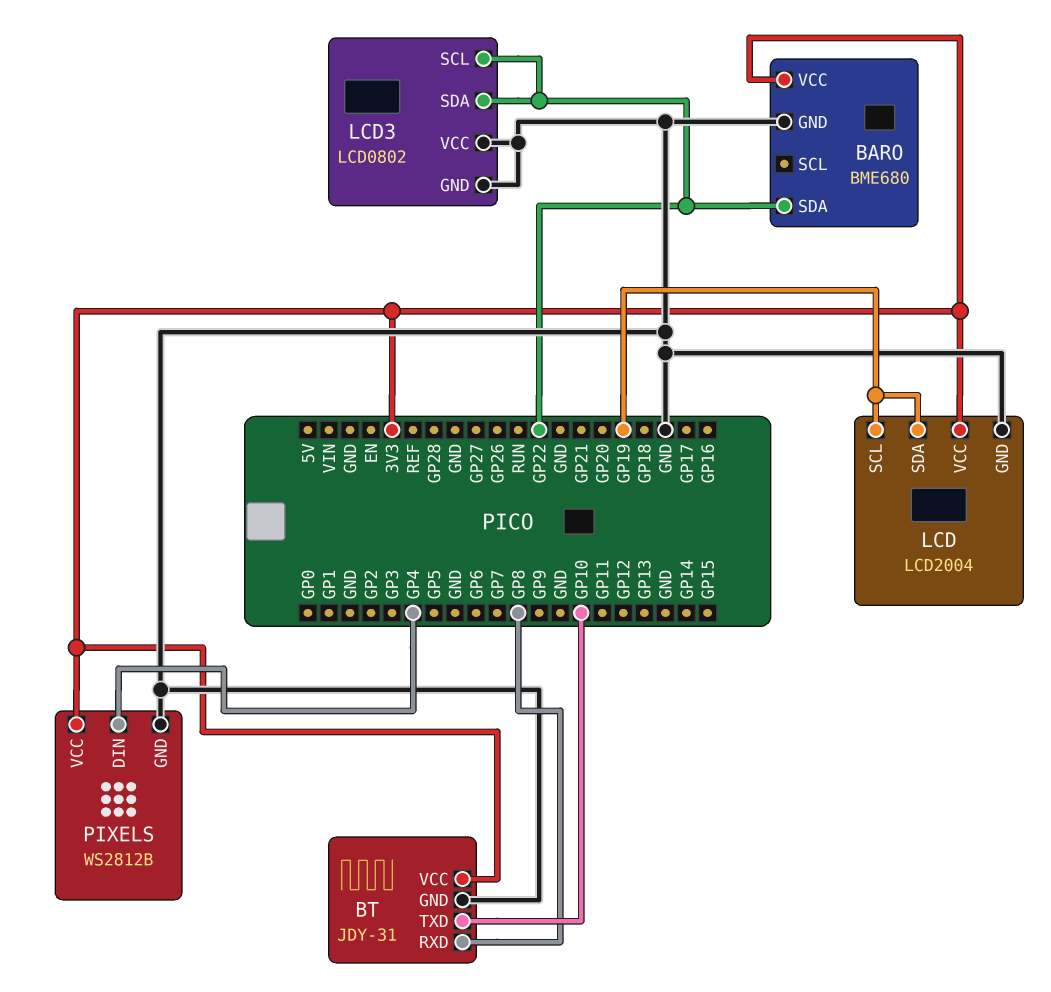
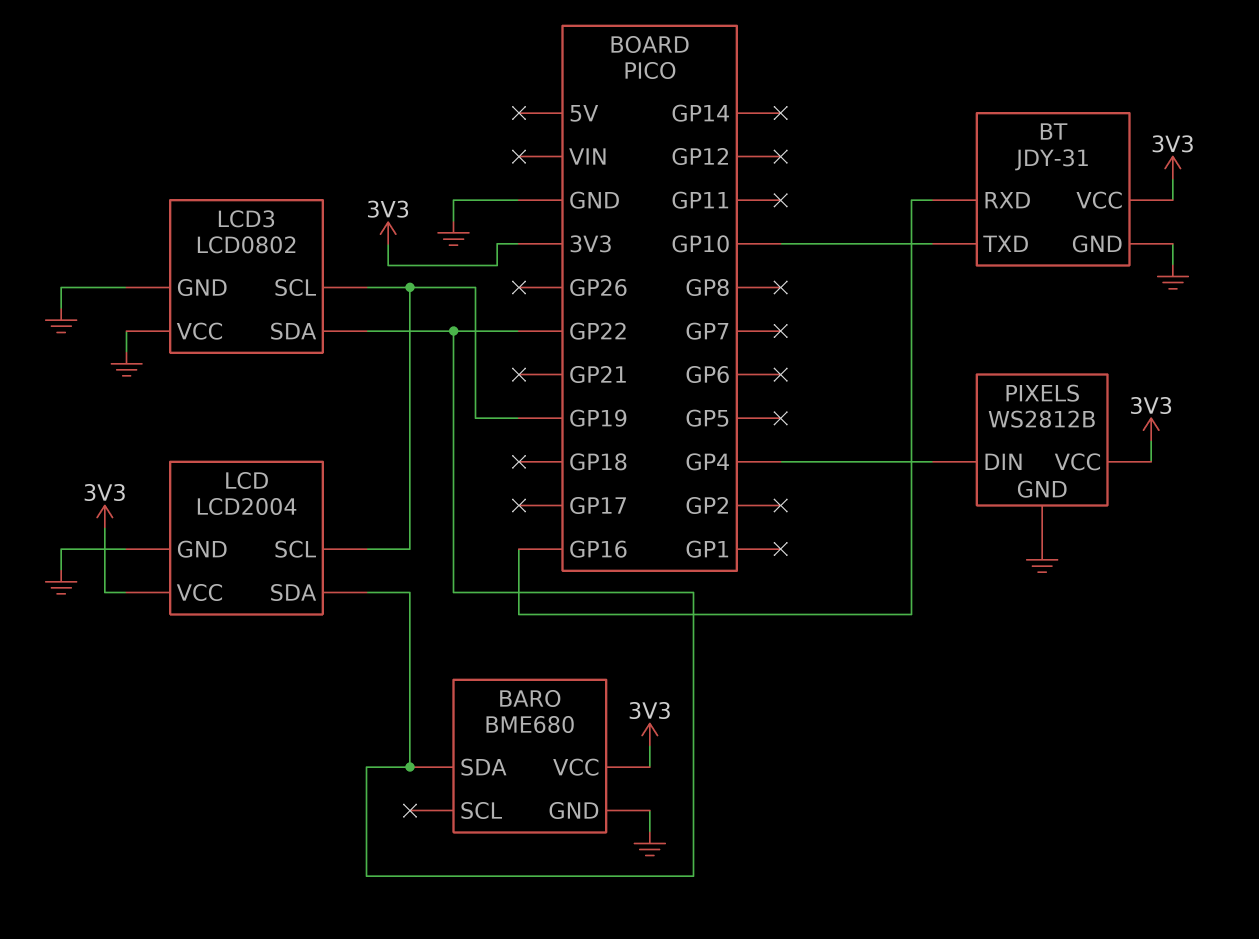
BT pin RXD: GP8 -> GP16
LCD pin SDA: GP19 -> GP22
LCD3 pin SCL: GP22 -> GP19

